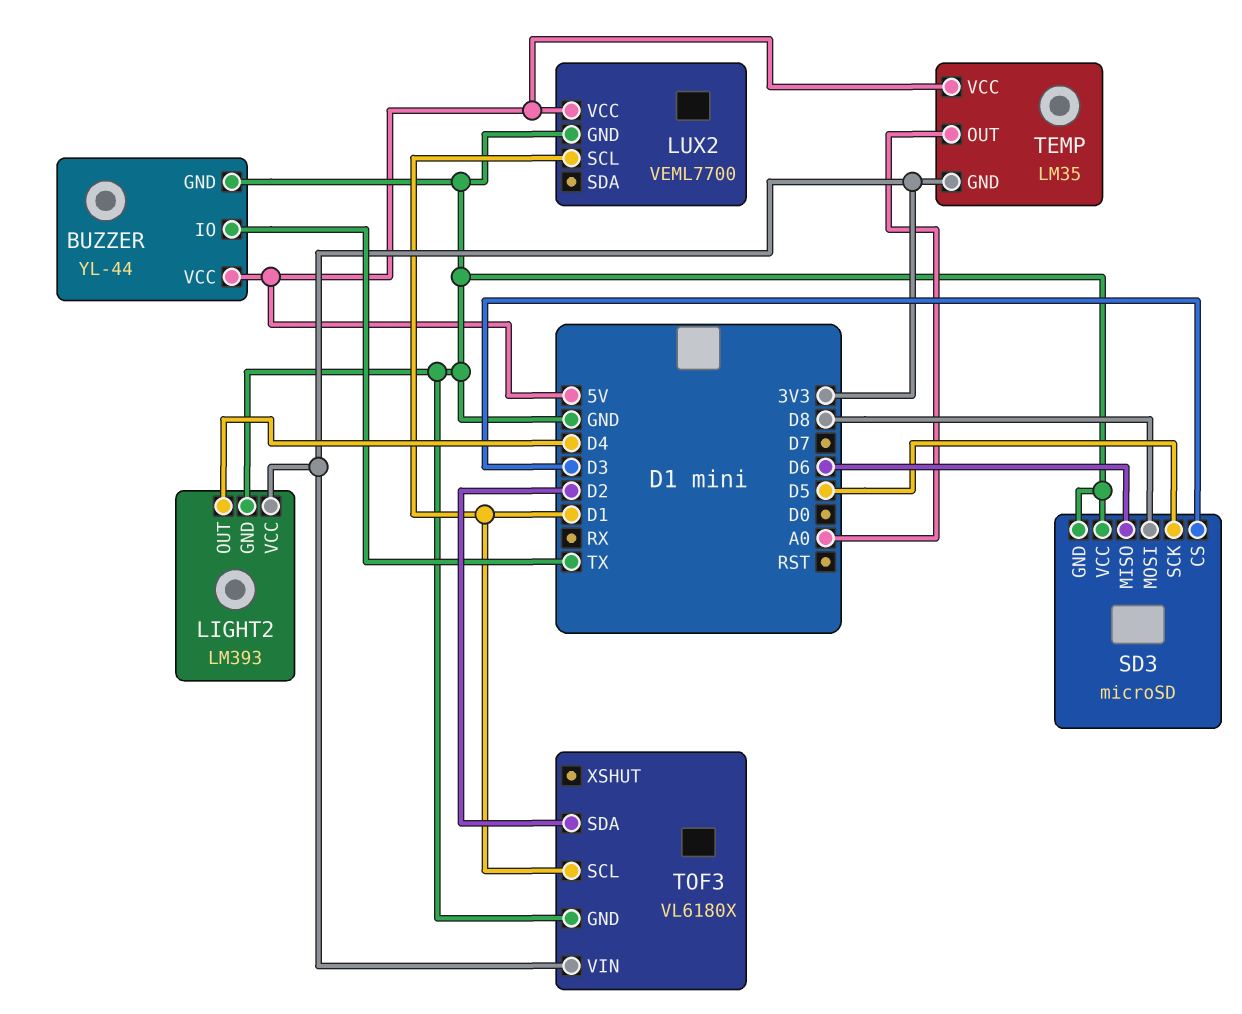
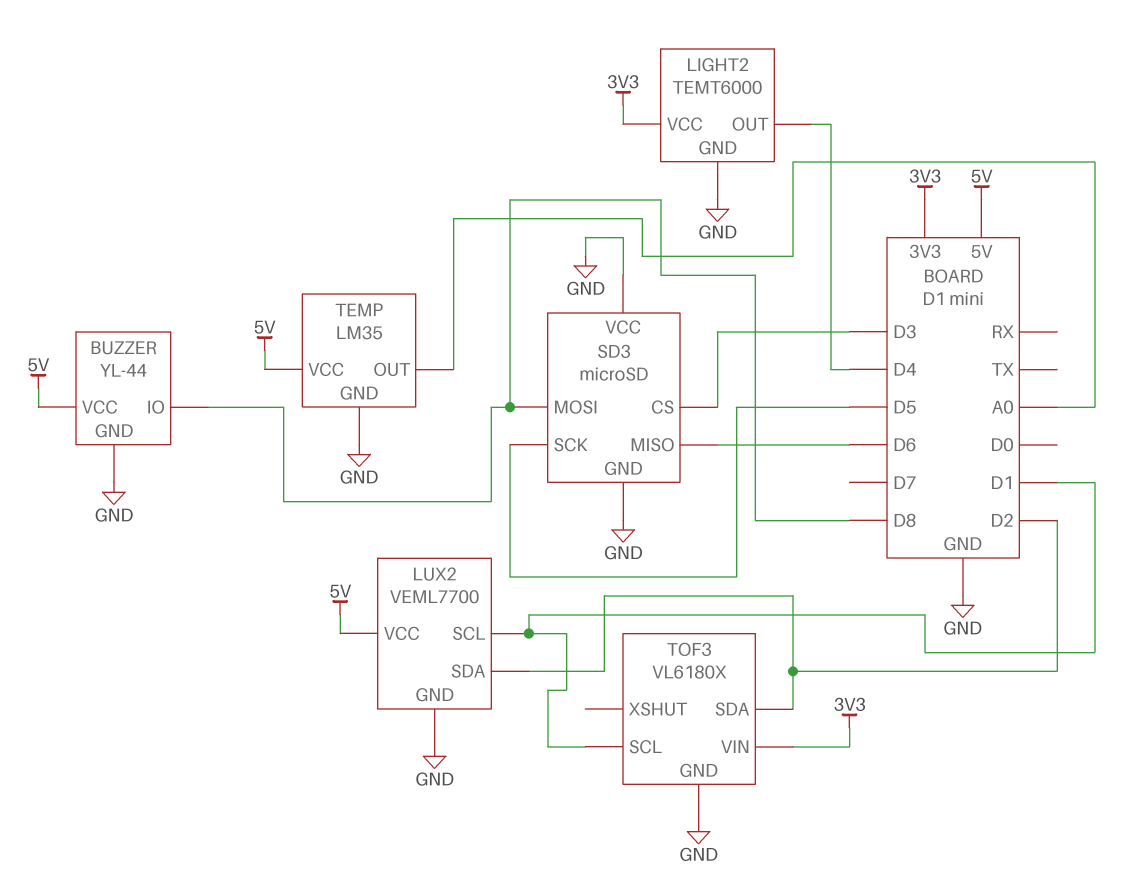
BUZZER pin IO: TX -> D8
LIGHT2: LM393 -> TEMT6000
LUX2 pin SDA: none -> D2
TEMP pin GND: 3V3 -> GND

